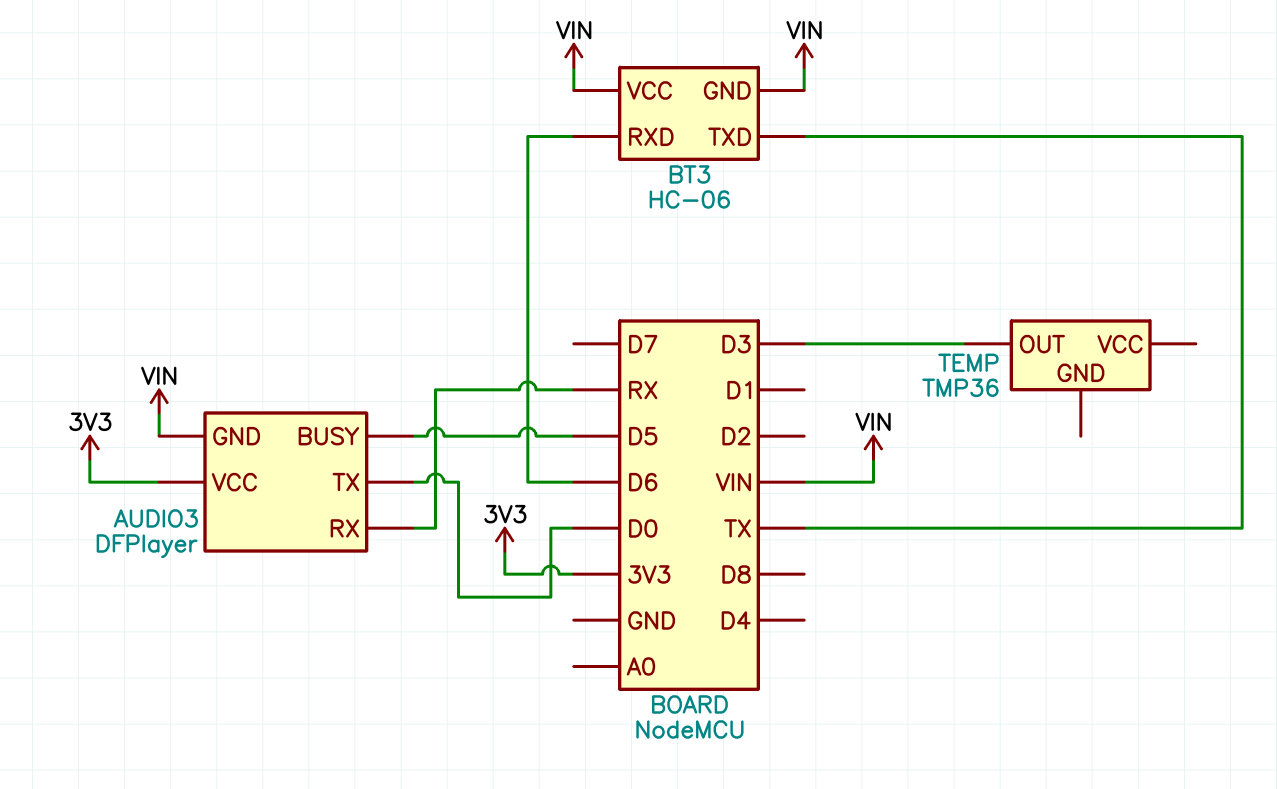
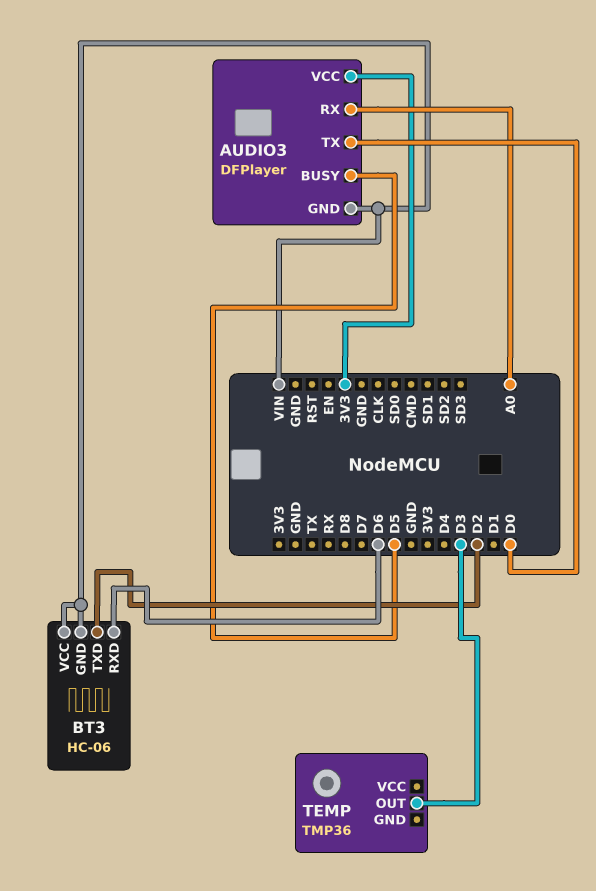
AUDIO3 pin RX: RX -> A0
BT3 pin TXD: TX -> D2

